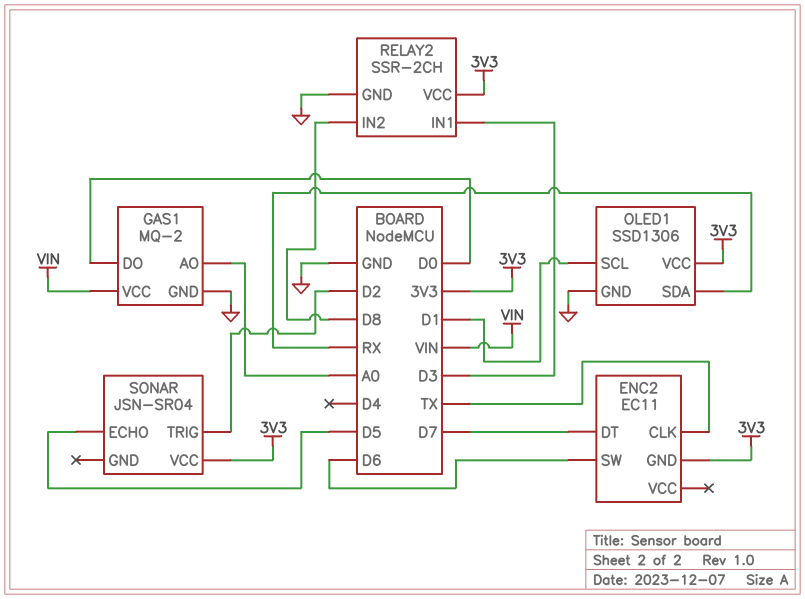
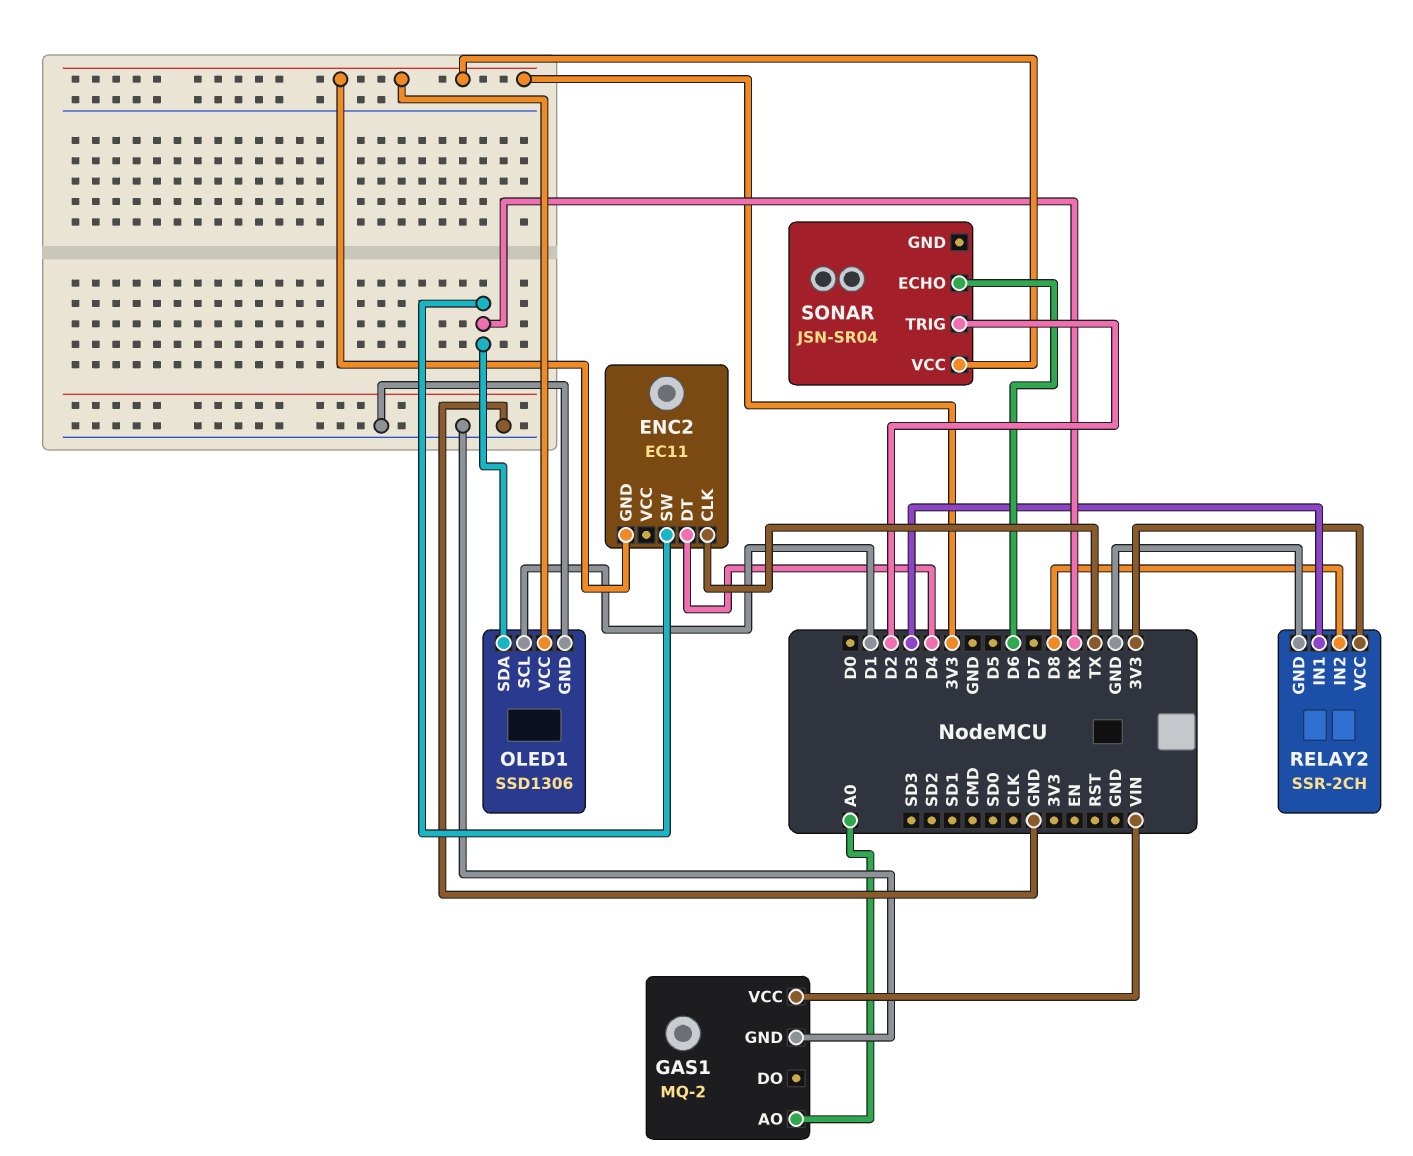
ENC2 pin DT: D7 -> D4
ENC2 pin SW: D6 -> RX
GAS1 pin DO: D0 -> none
SONAR pin ECHO: D5 -> D6

